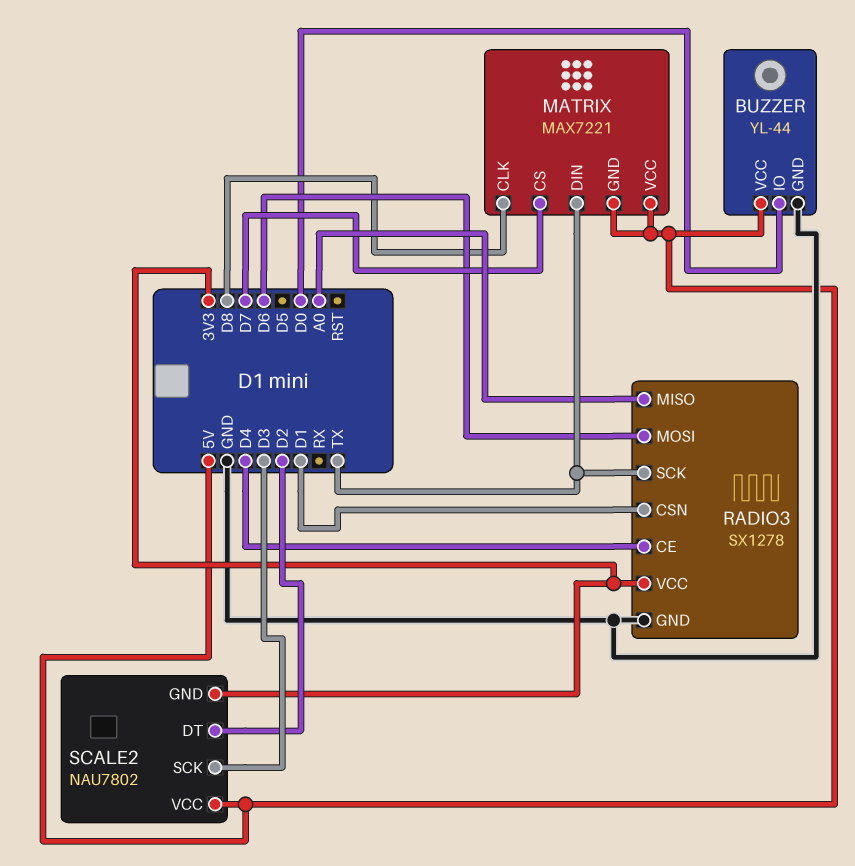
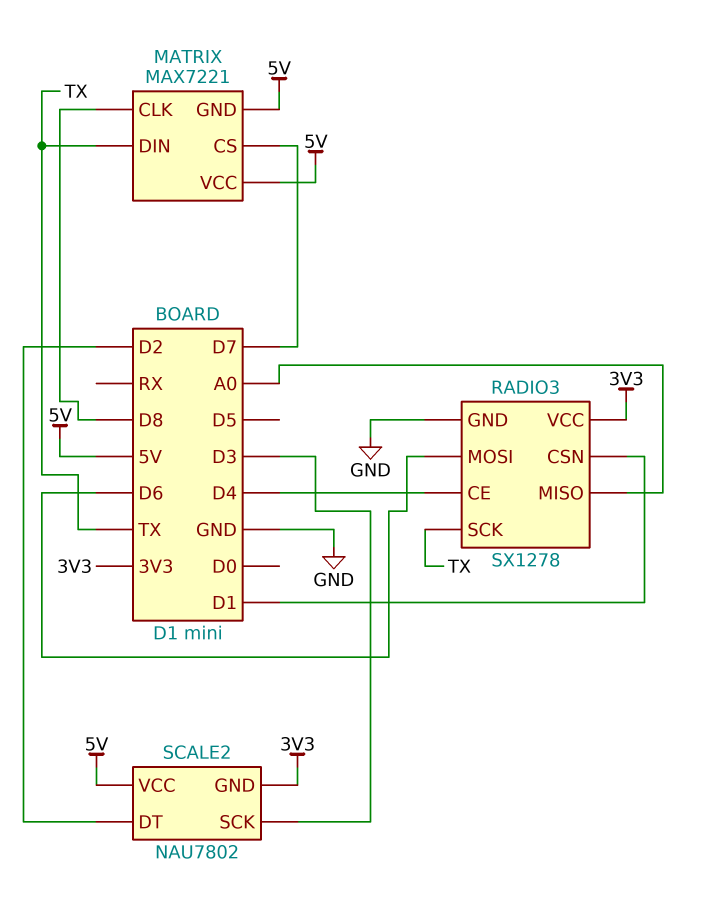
BUZZER: YL-44 -> none
BUZZER pin GND: GND -> none
BUZZER pin IO: D0 -> none
BUZZER pin VCC: 5V -> none

